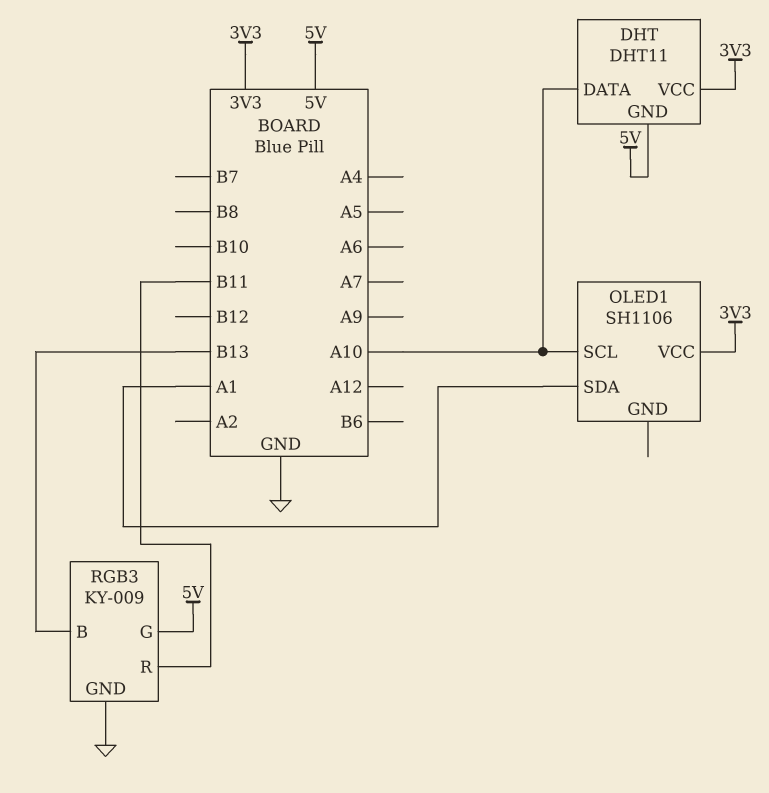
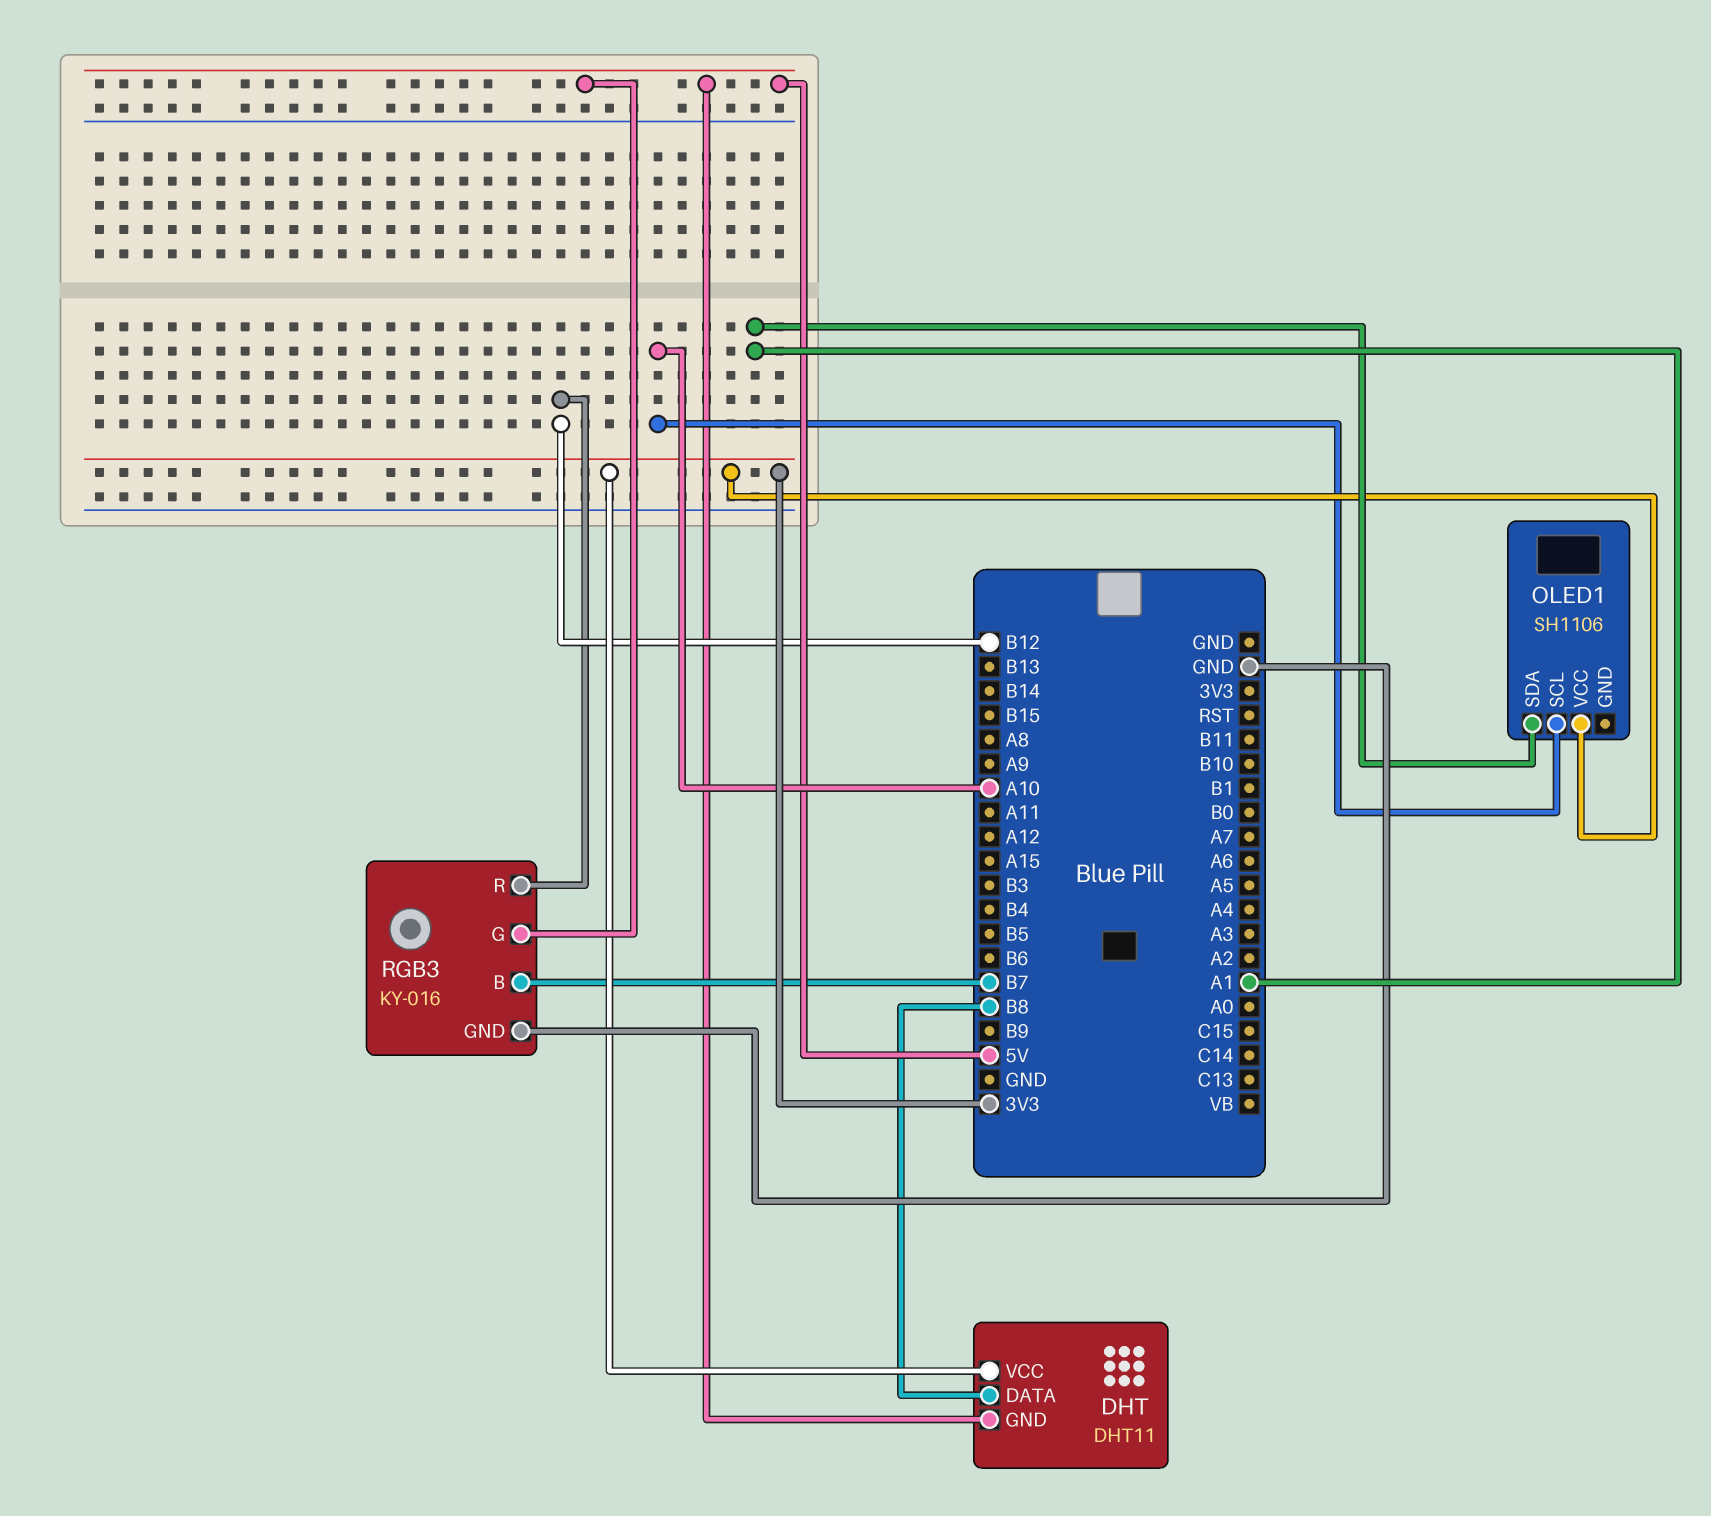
DHT pin DATA: A10 -> B8
RGB3: KY-009 -> KY-016
RGB3 pin B: B13 -> B7
RGB3 pin R: B11 -> B12

